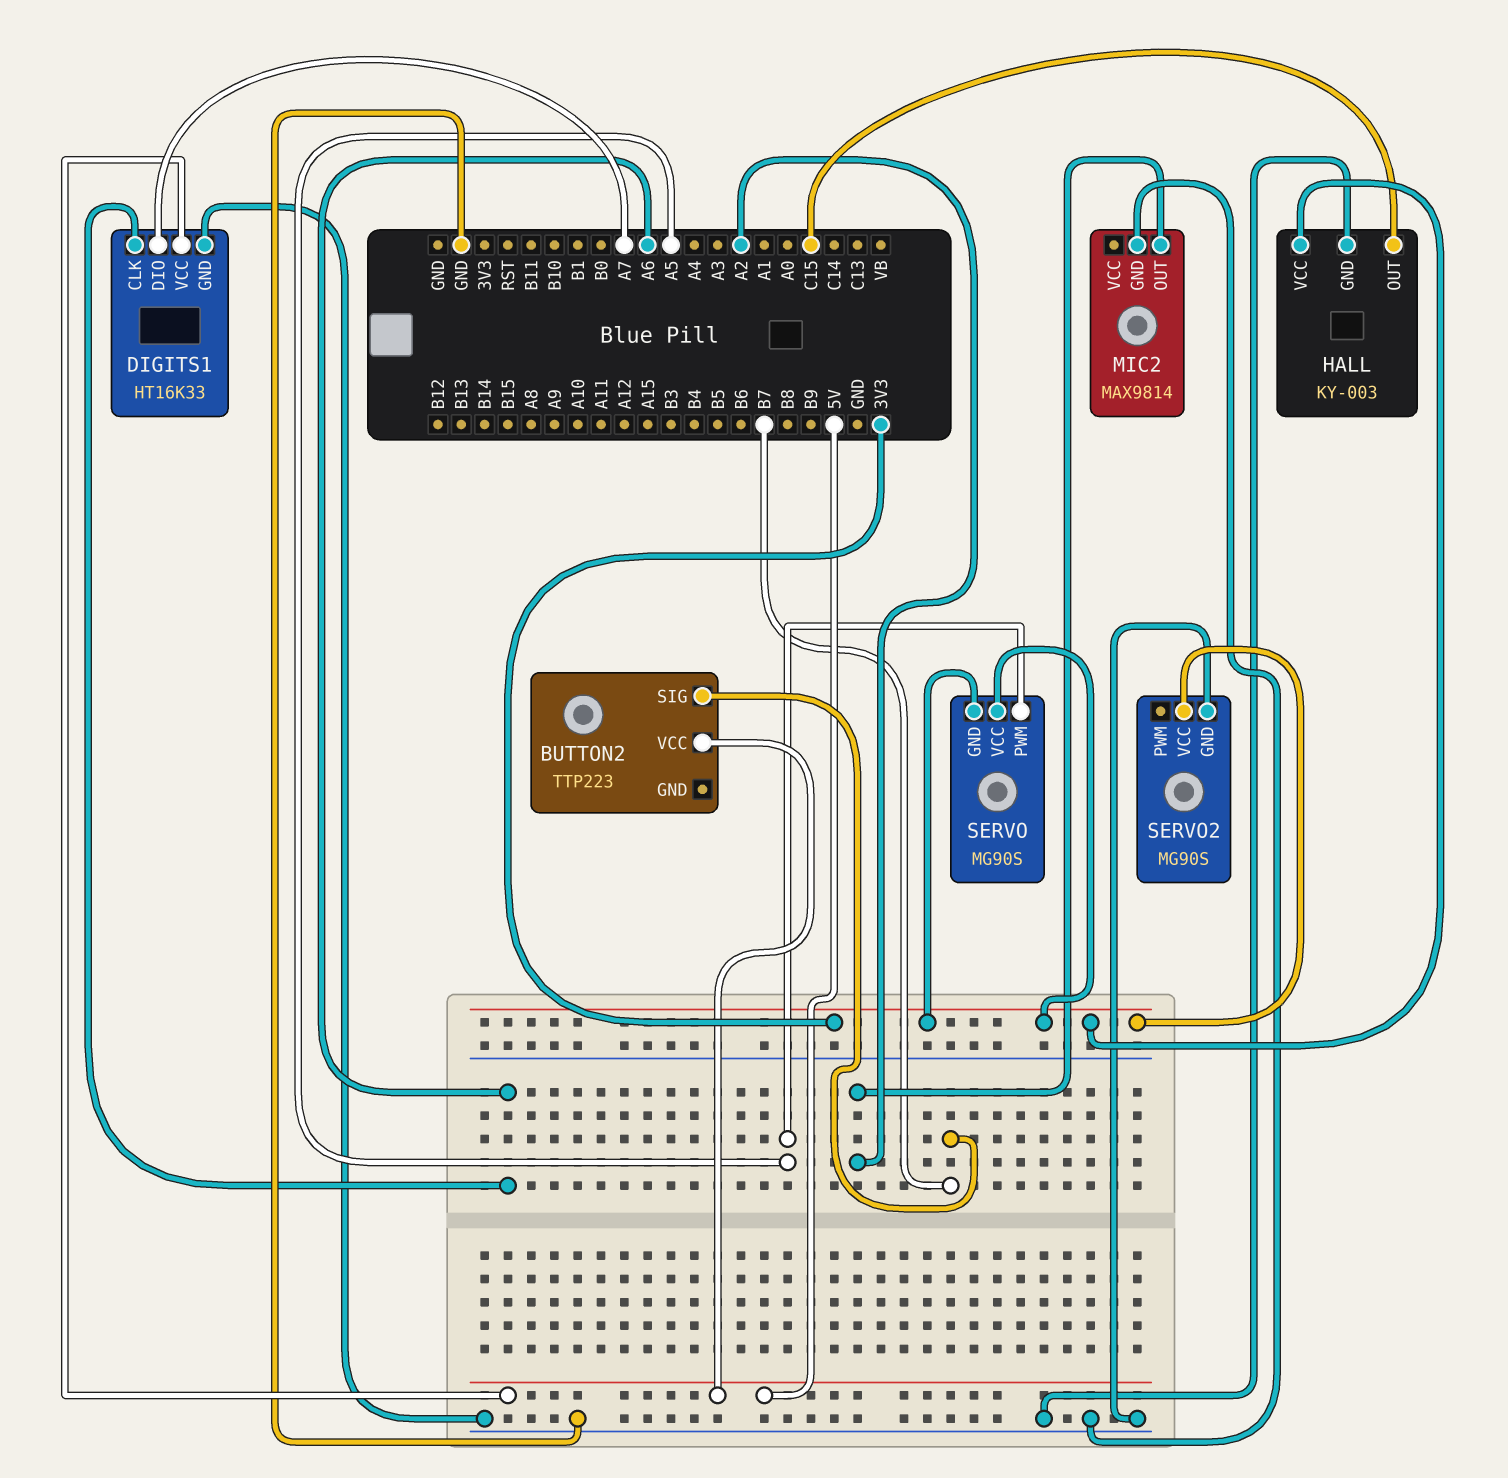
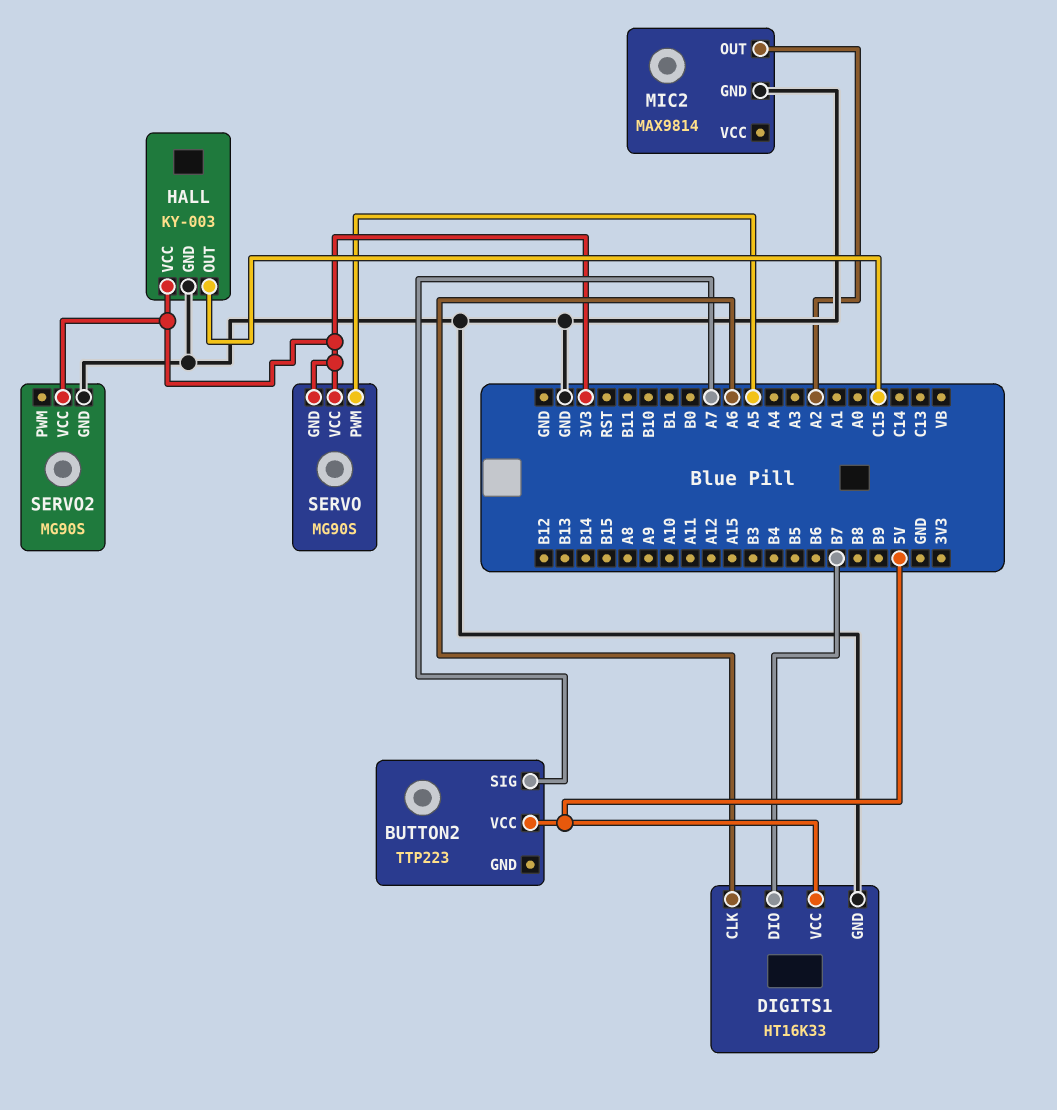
BUTTON2 pin SIG: B7 -> A7
DIGITS1 pin DIO: A7 -> B7

